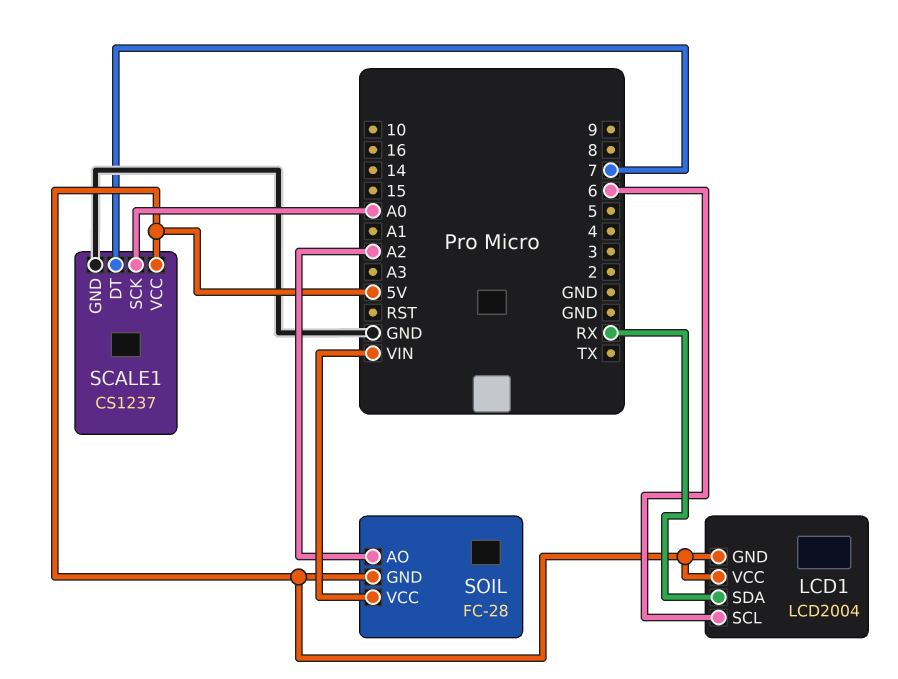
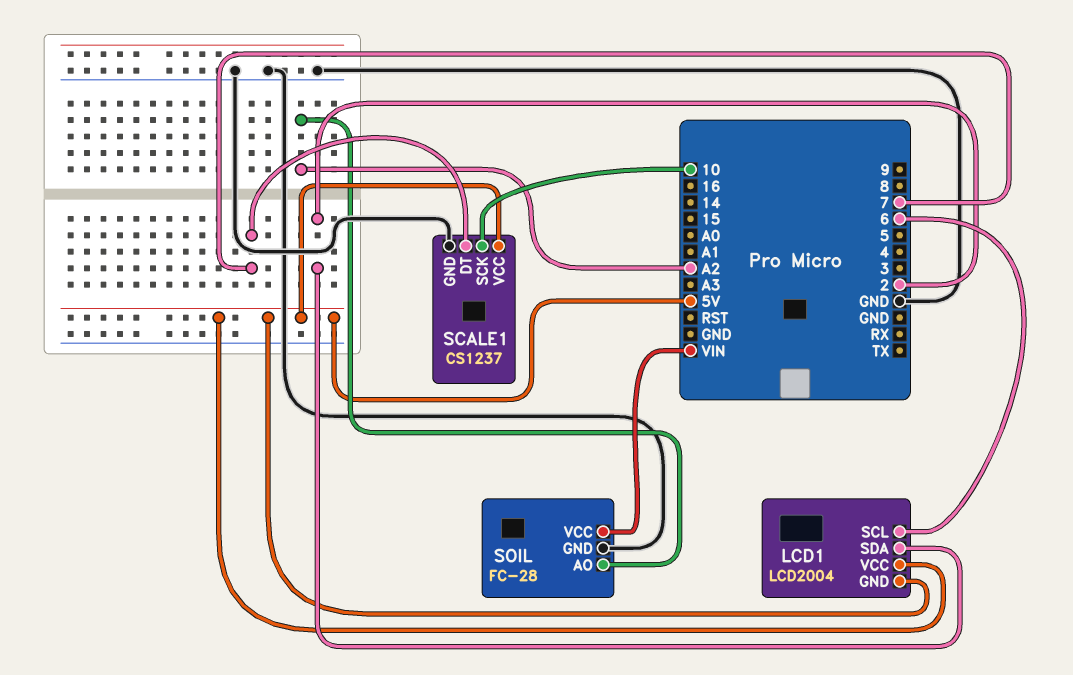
LCD1 pin SDA: RX -> 2
SCALE1 pin SCK: A0 -> 10
SOIL pin GND: 5V -> GND

